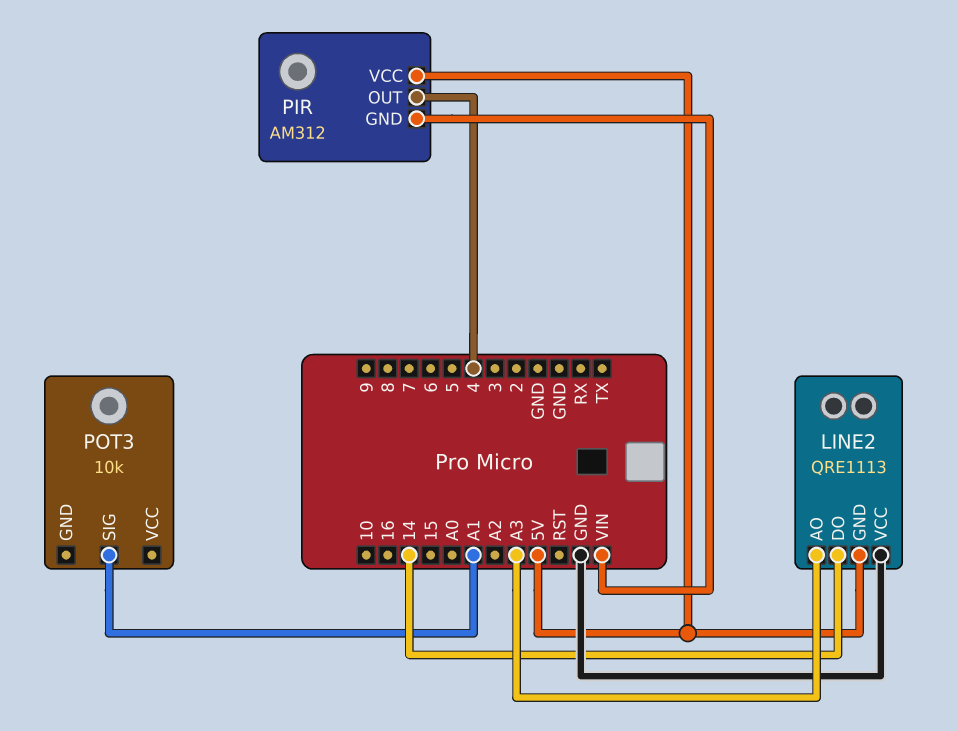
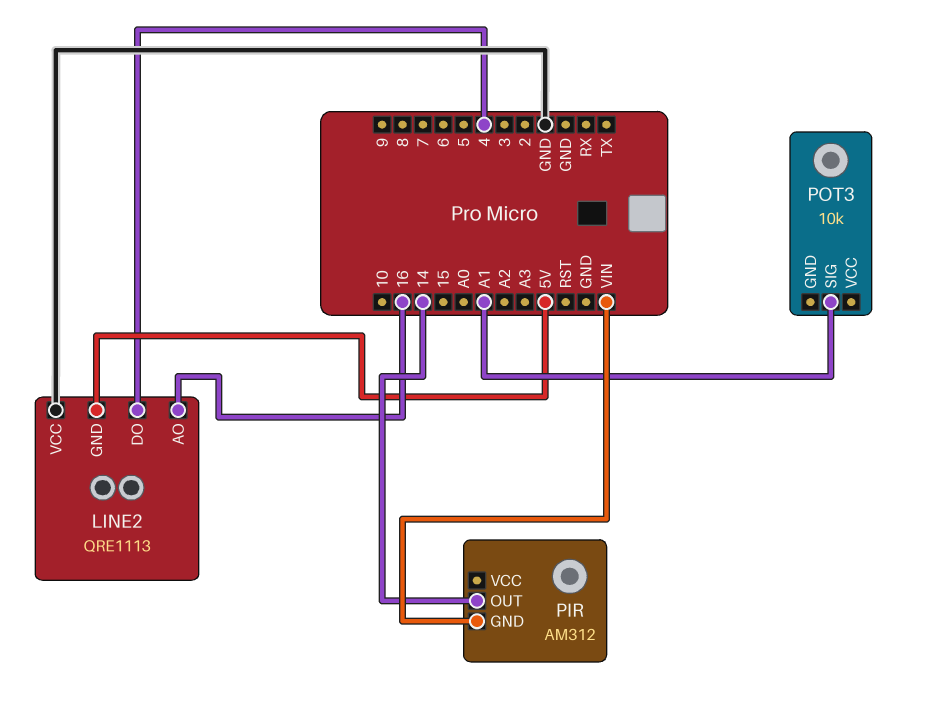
LINE2 pin AO: A3 -> 16
LINE2 pin DO: 14 -> 4
PIR pin OUT: 4 -> 14
PIR pin VCC: 5V -> none

